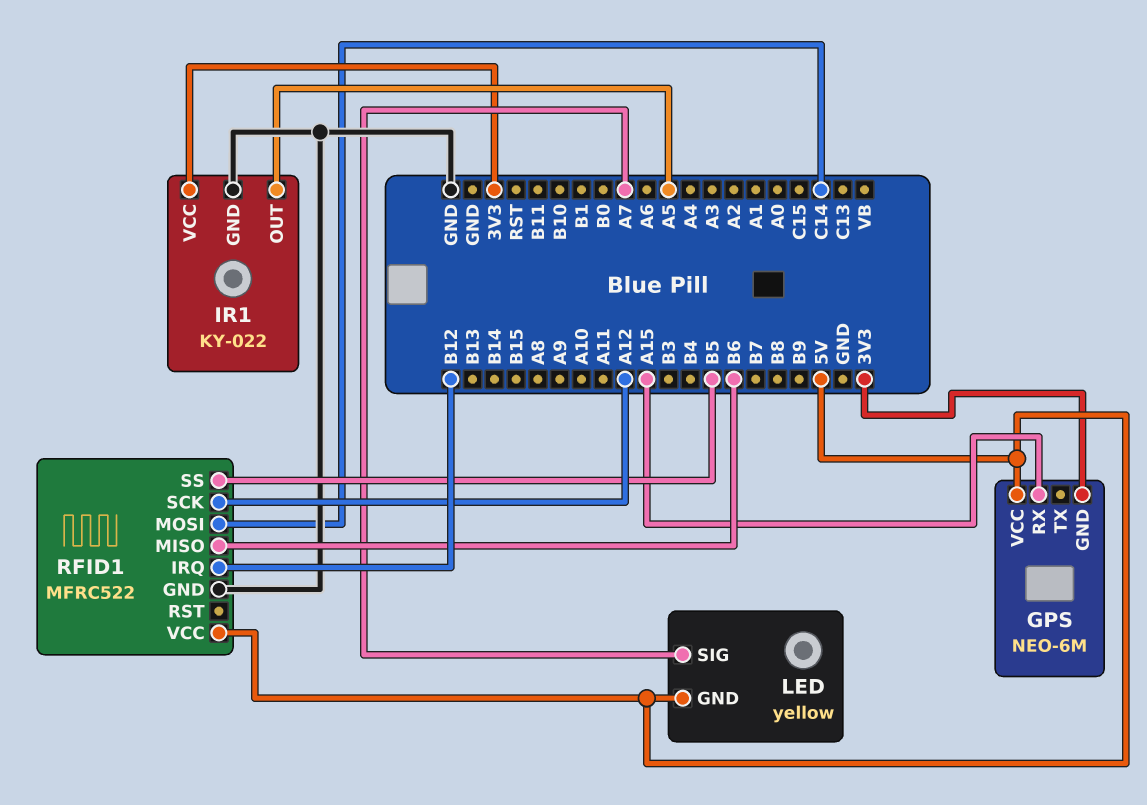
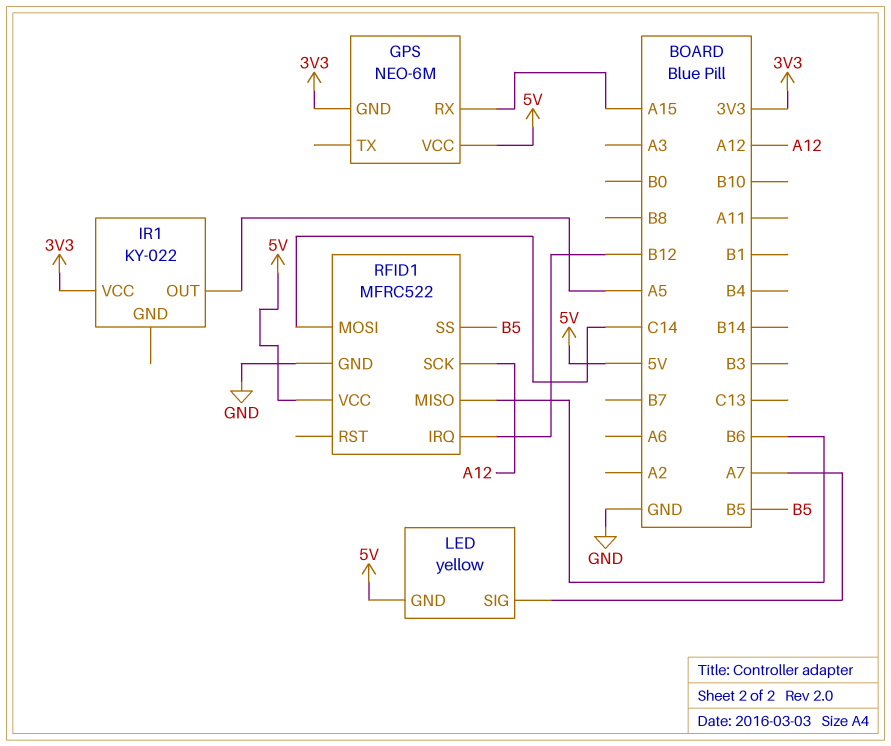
IR1 pin GND: GND -> none

